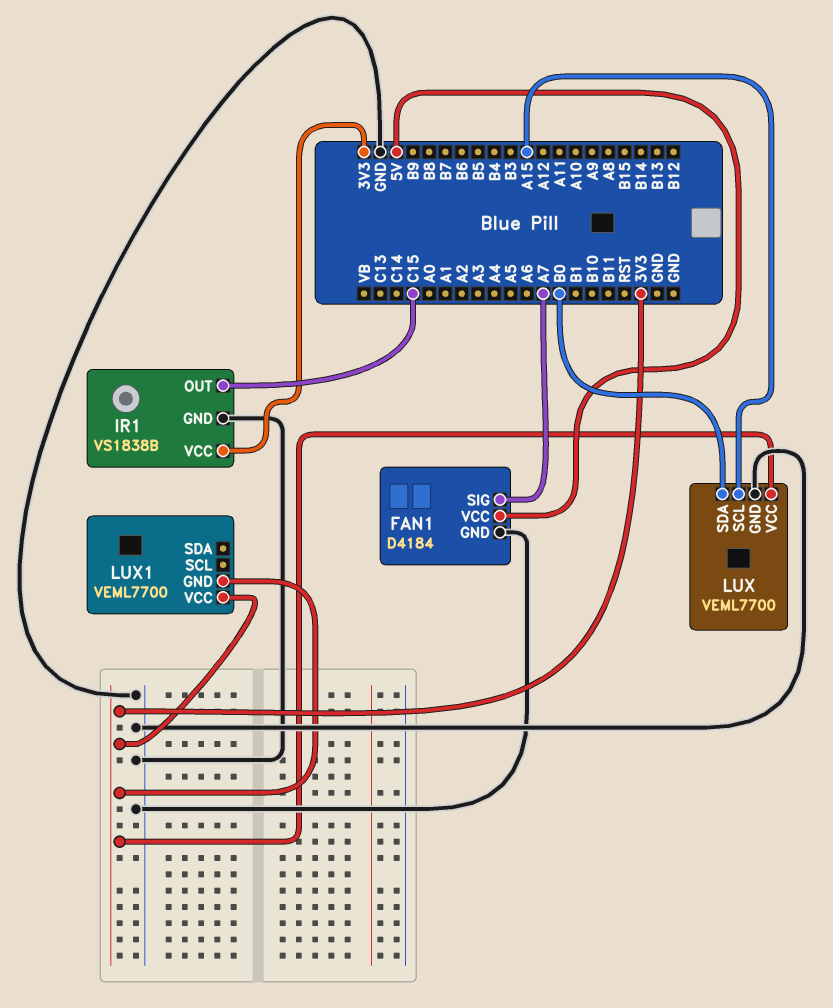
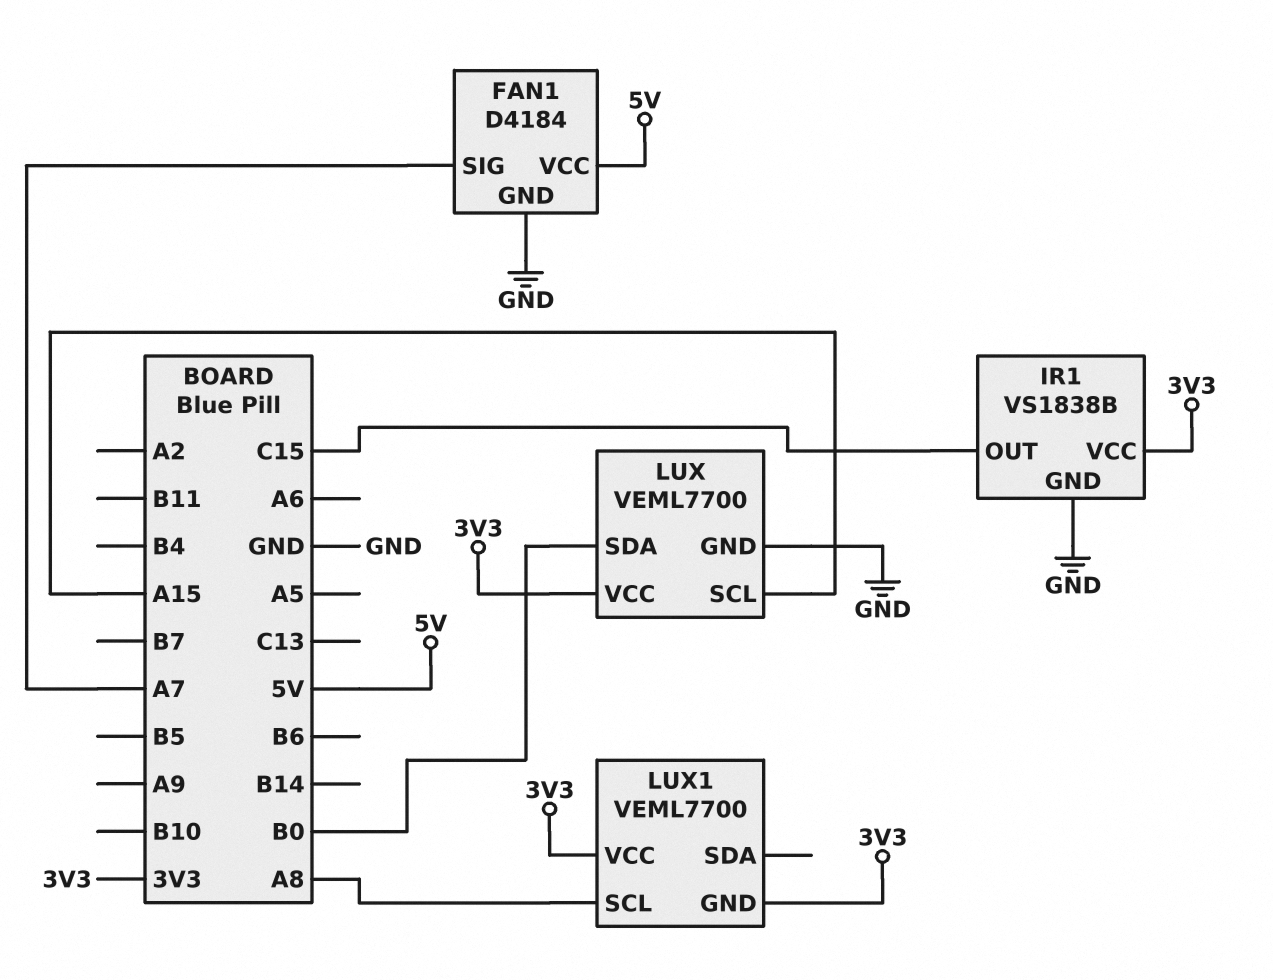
LUX1 pin SCL: none -> A8

